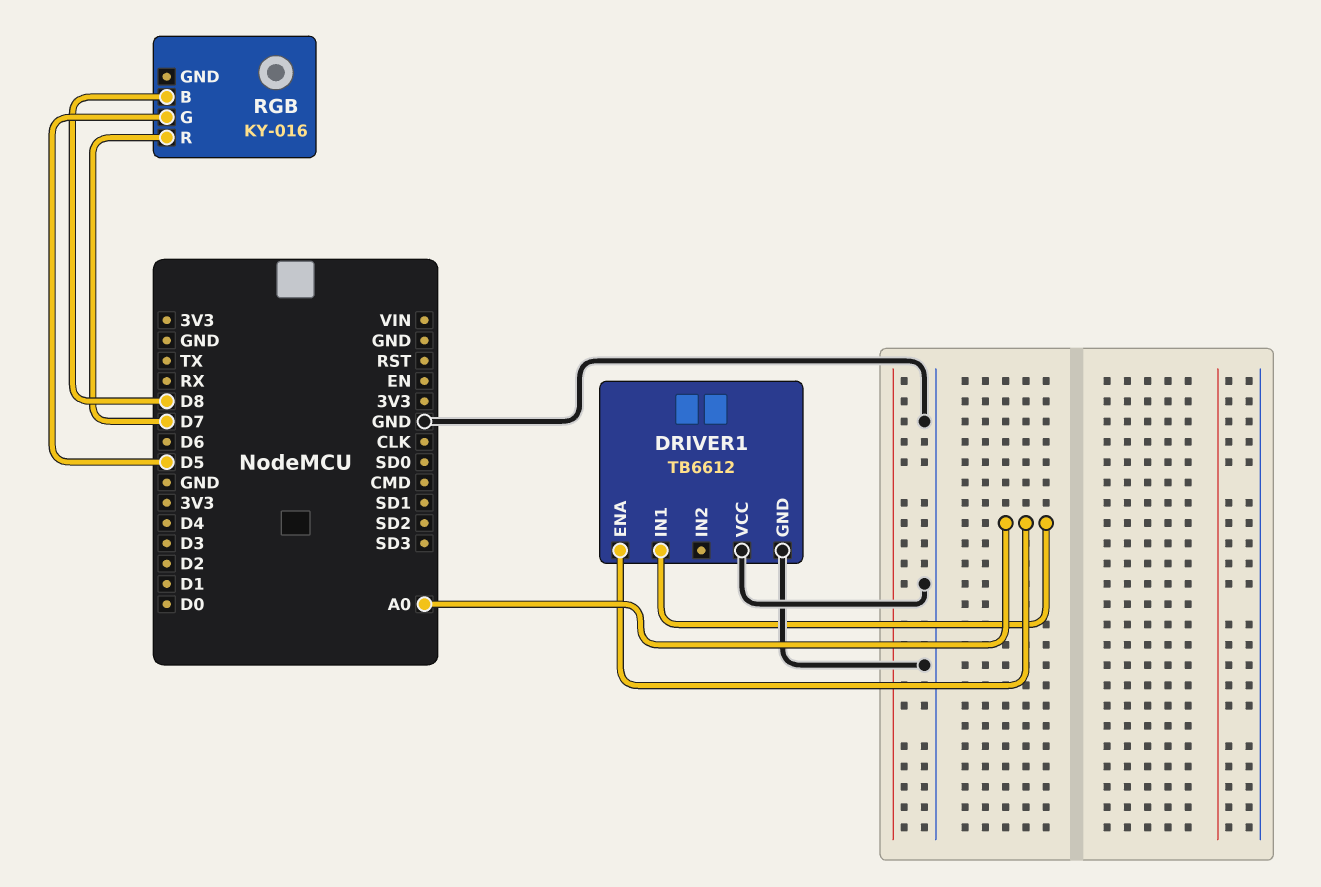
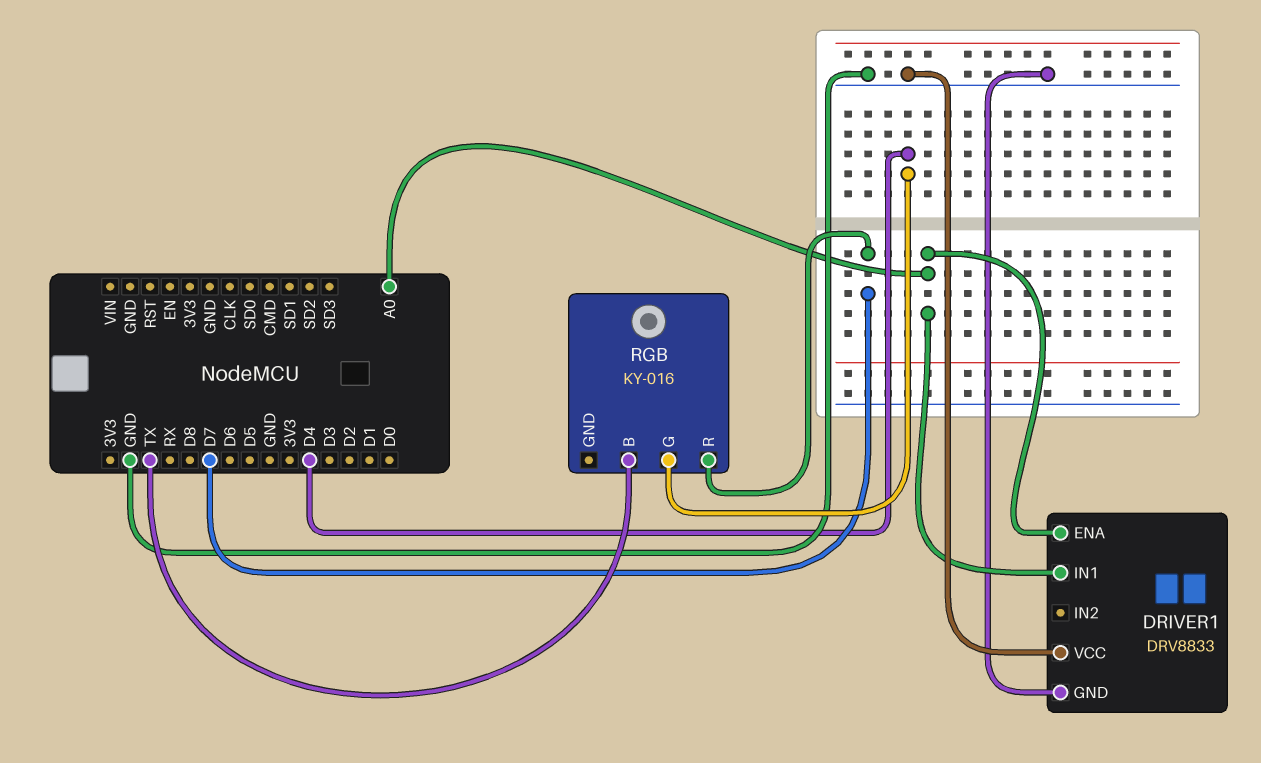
DRIVER1: TB6612 -> DRV8833
RGB pin B: D8 -> TX
RGB pin G: D5 -> D4

